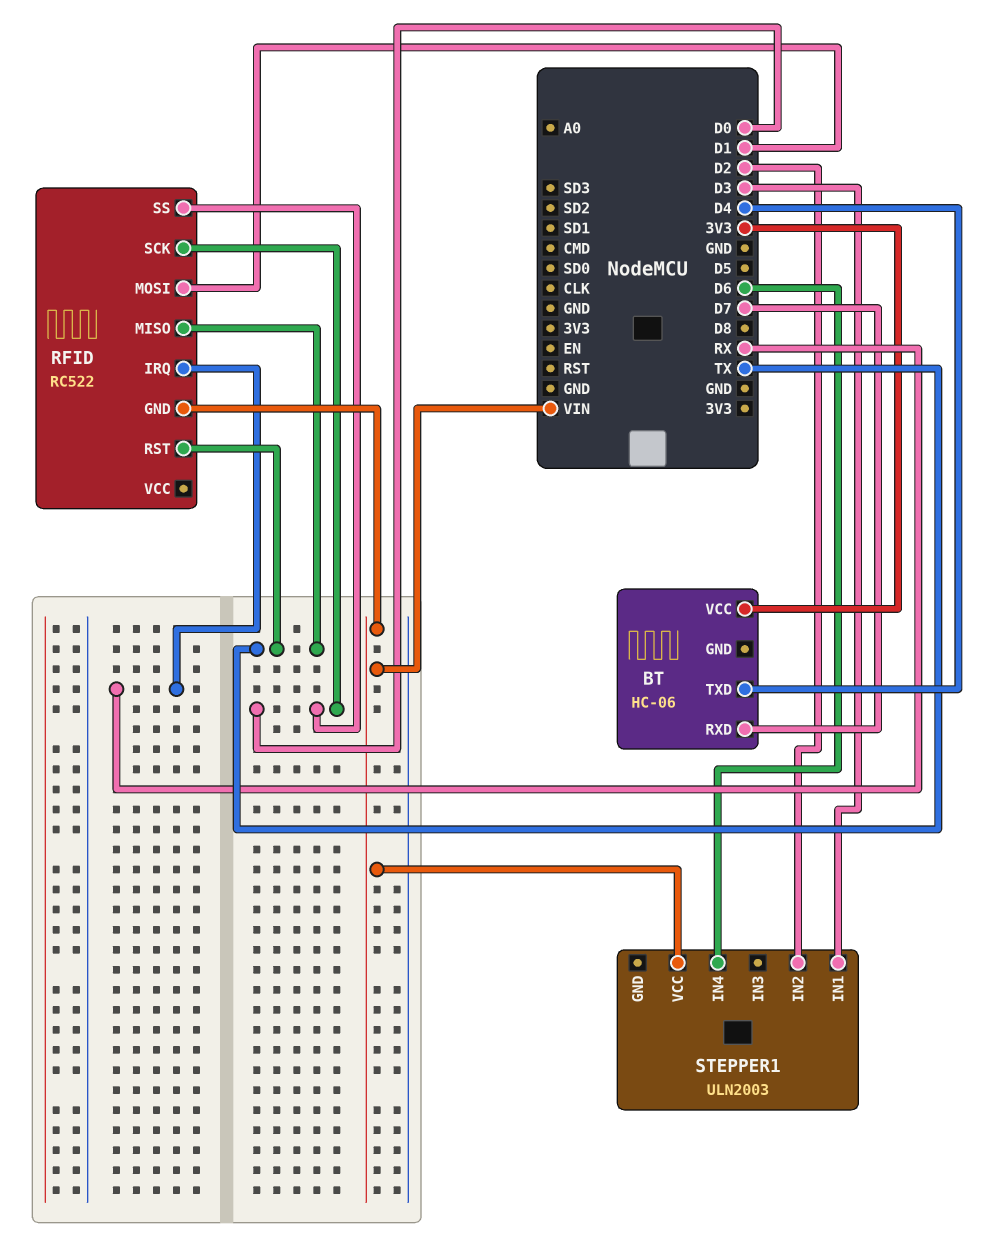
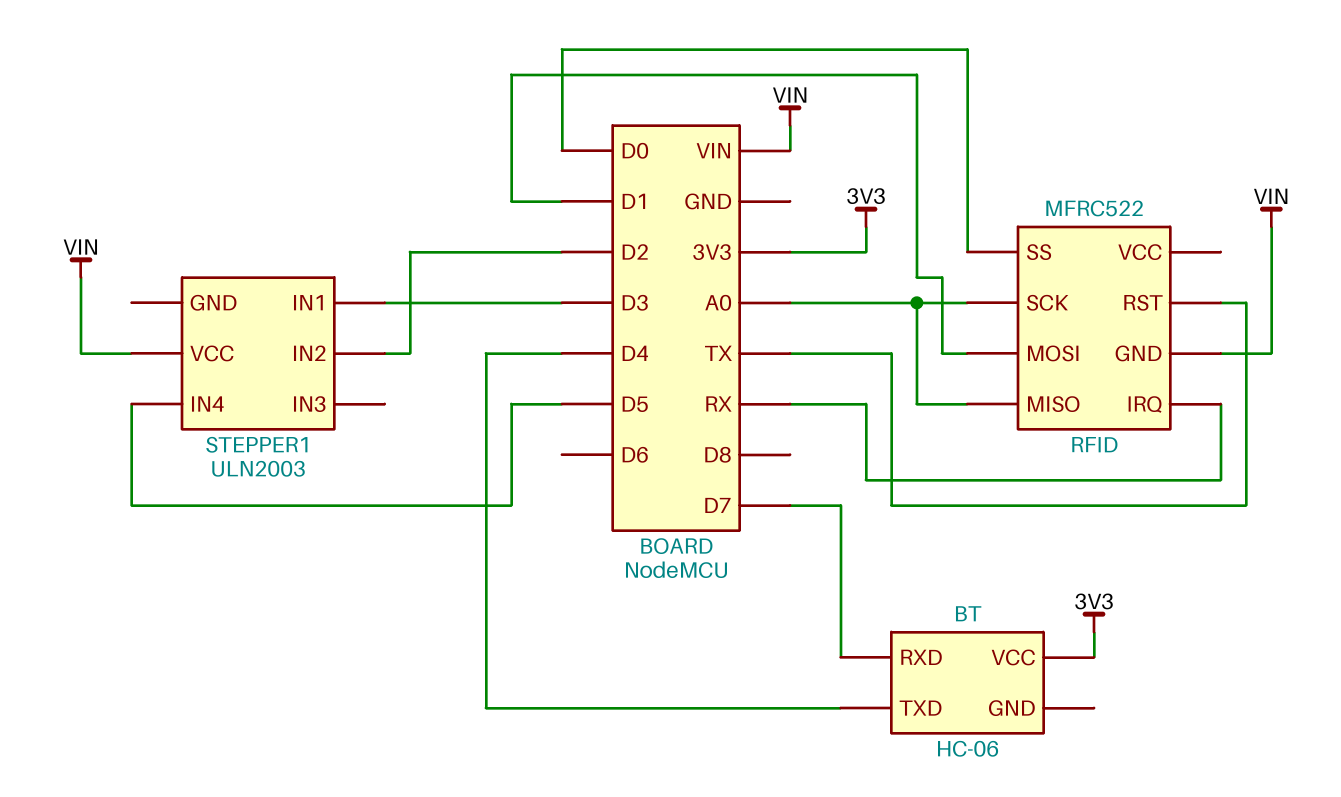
RFID: RC522 -> MFRC522
RFID pin MISO: TX -> A0
RFID pin SCK: D0 -> A0
STEPPER1 pin IN4: D6 -> D5

